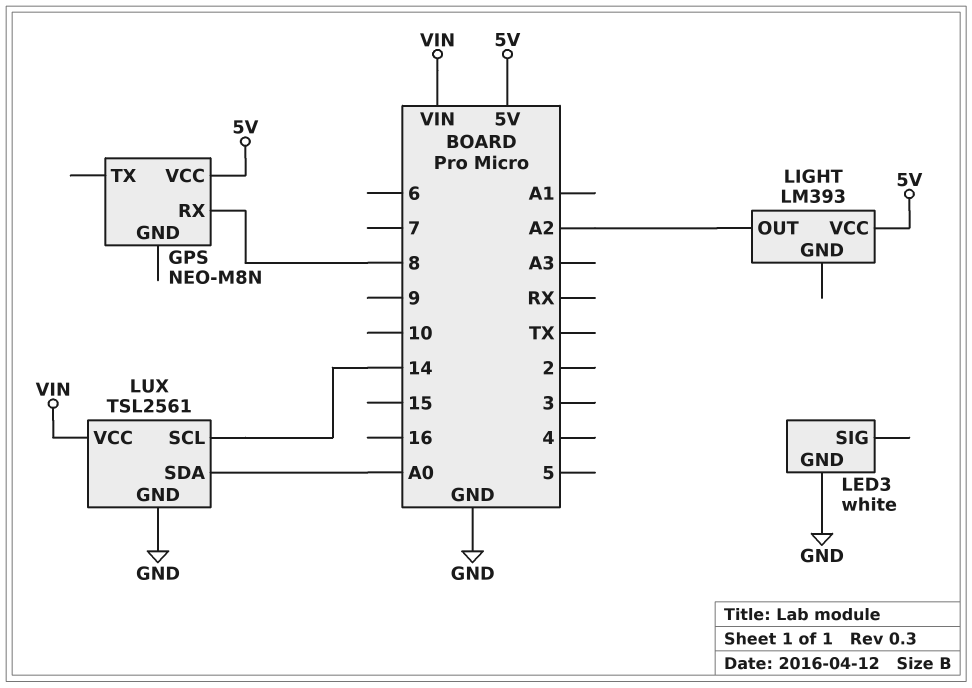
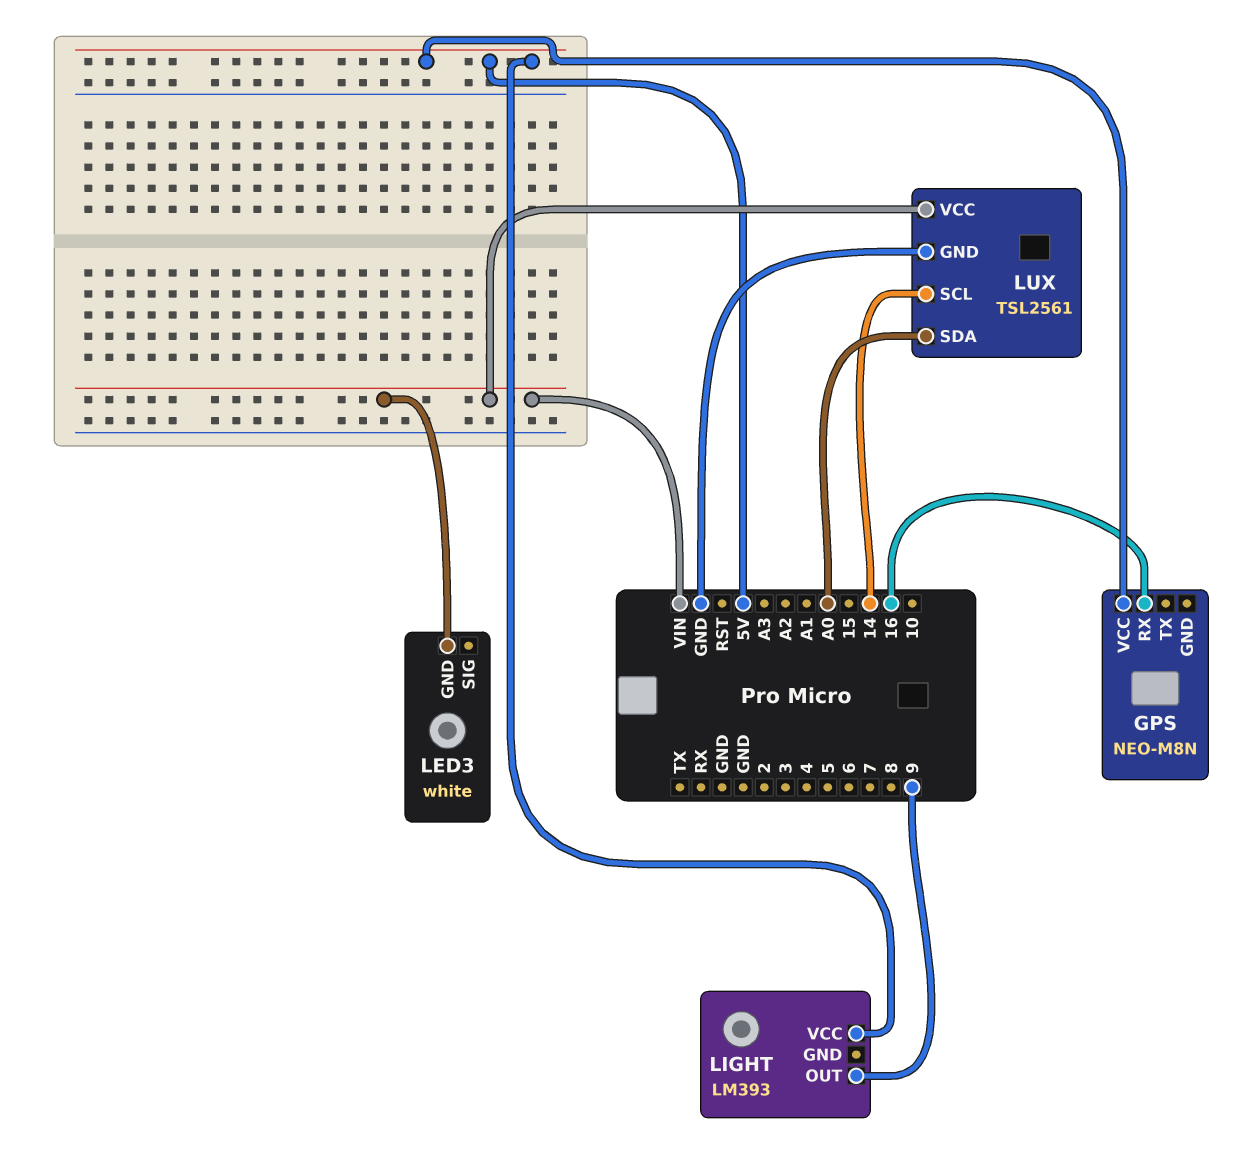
GPS pin RX: 8 -> 16
LED3 pin GND: GND -> VIN
LIGHT pin OUT: A2 -> 9

